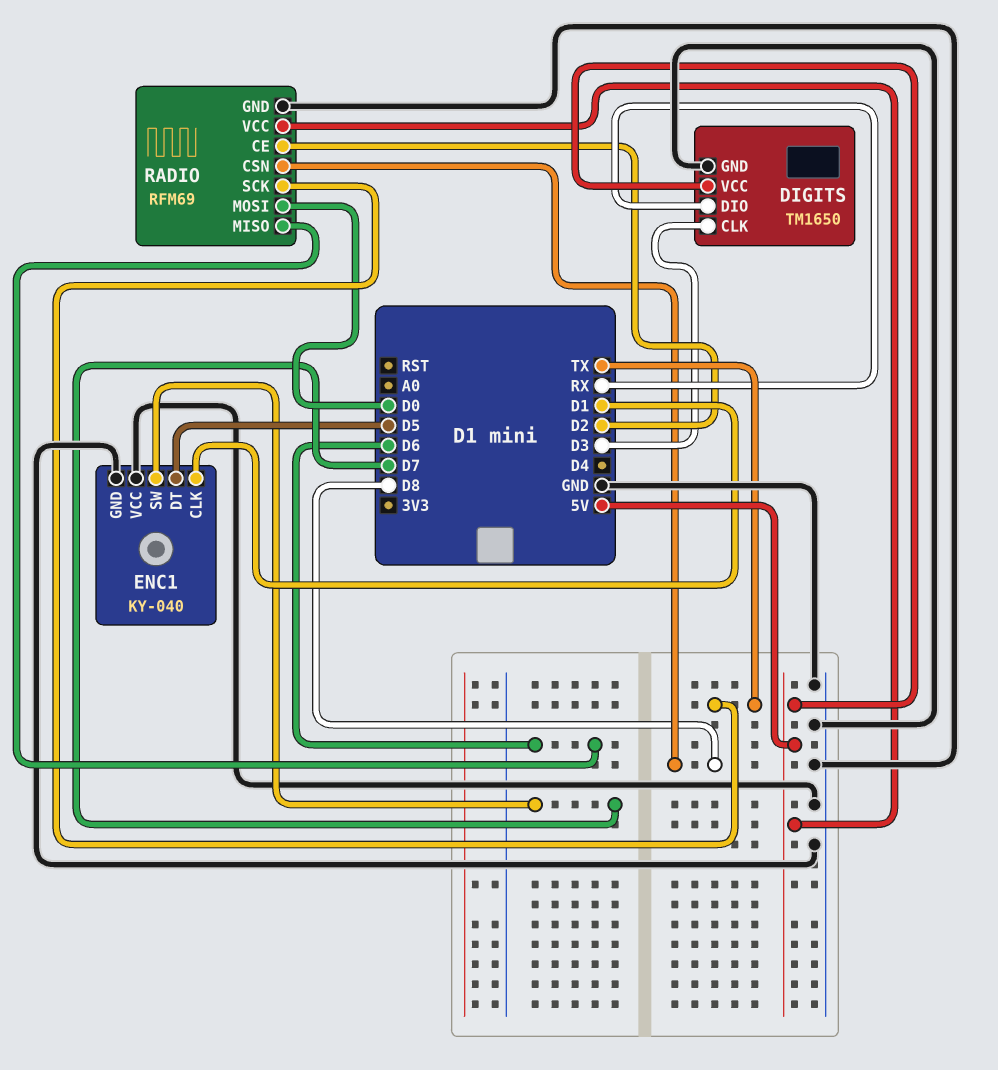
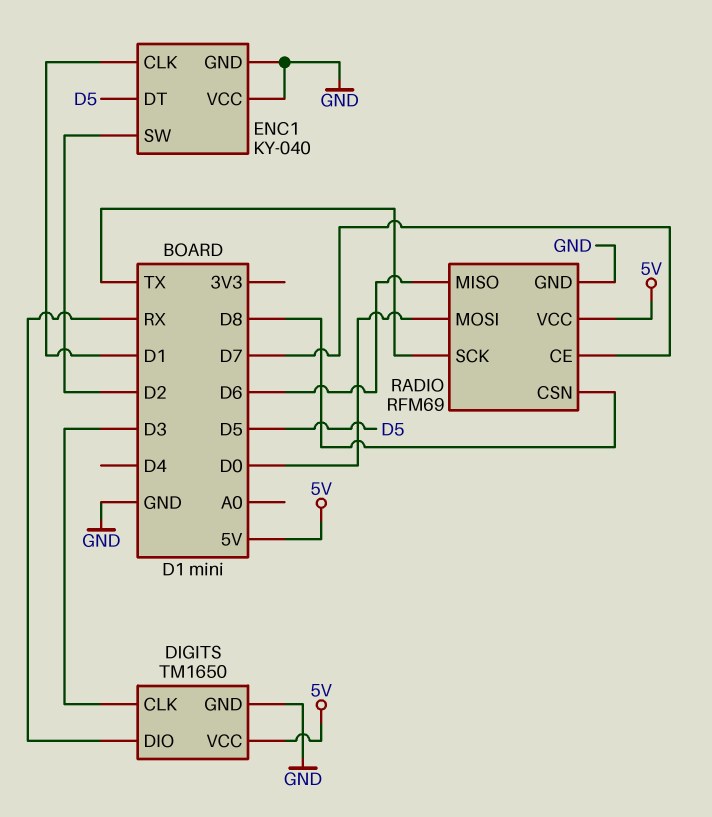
ENC1 pin SW: D7 -> D2
RADIO pin CE: D2 -> D7

